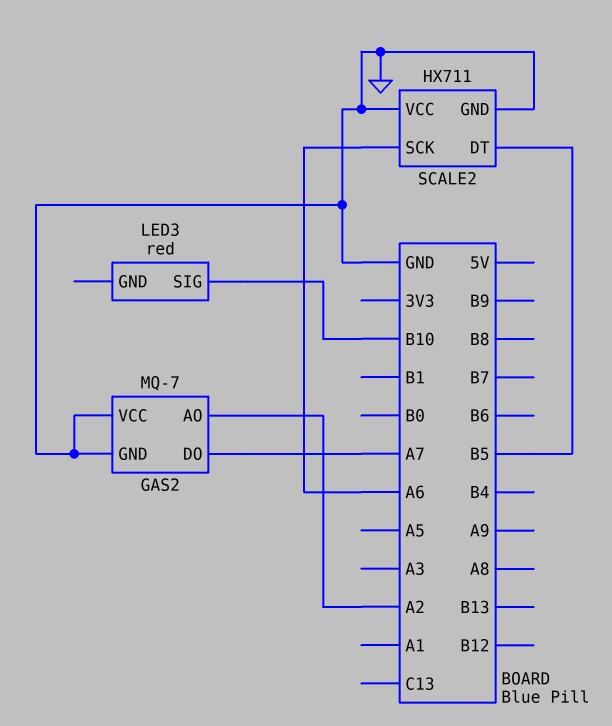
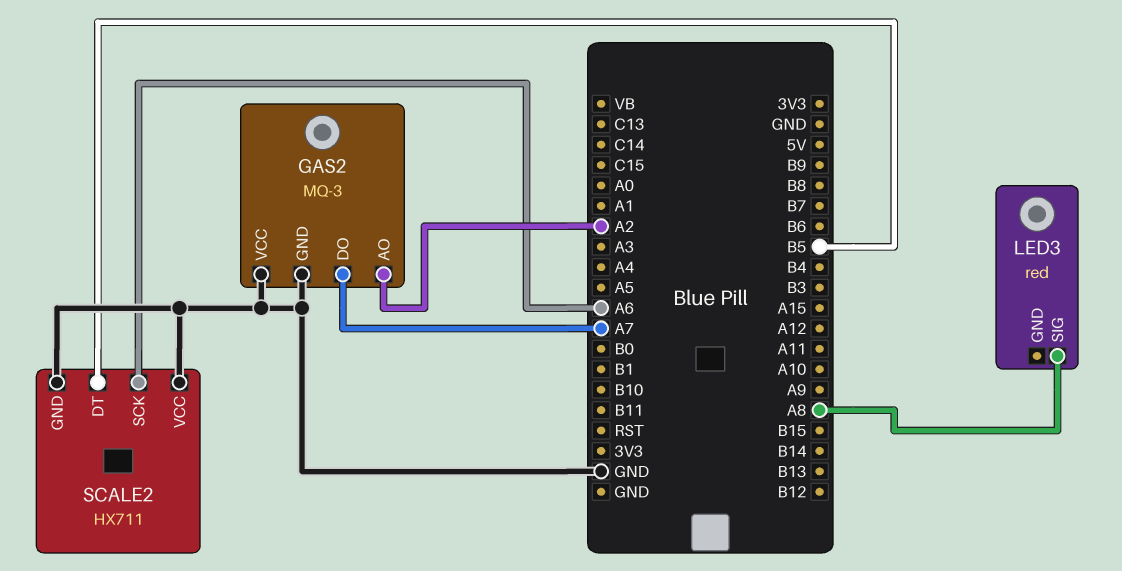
GAS2: MQ-7 -> MQ-3
LED3 pin SIG: B10 -> A8

